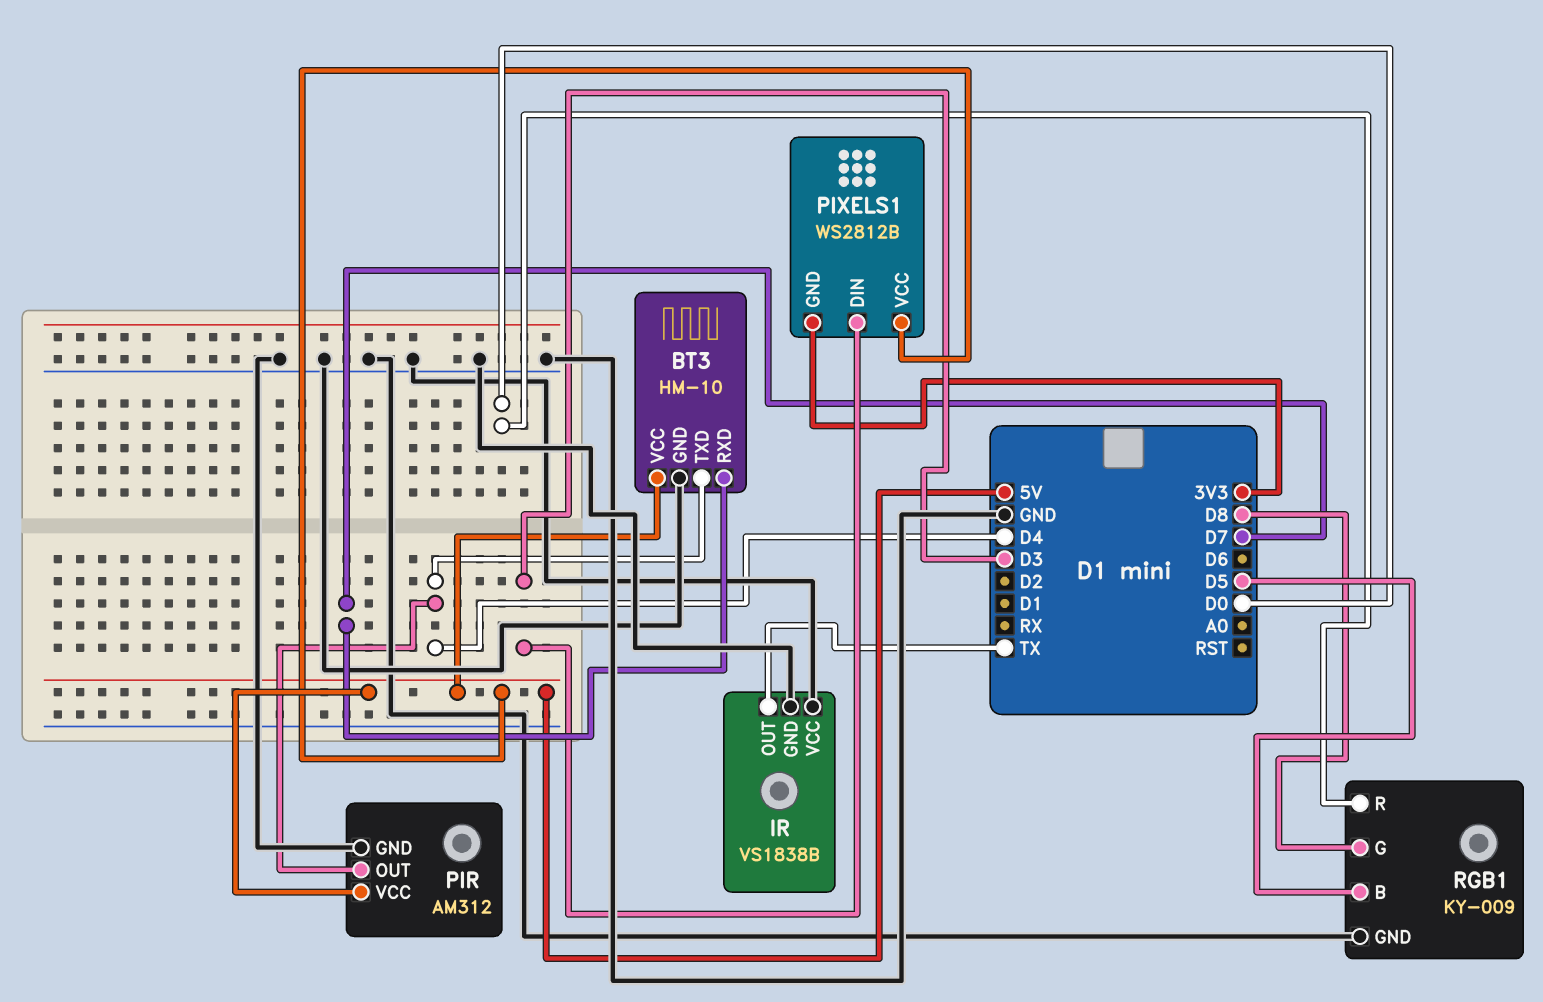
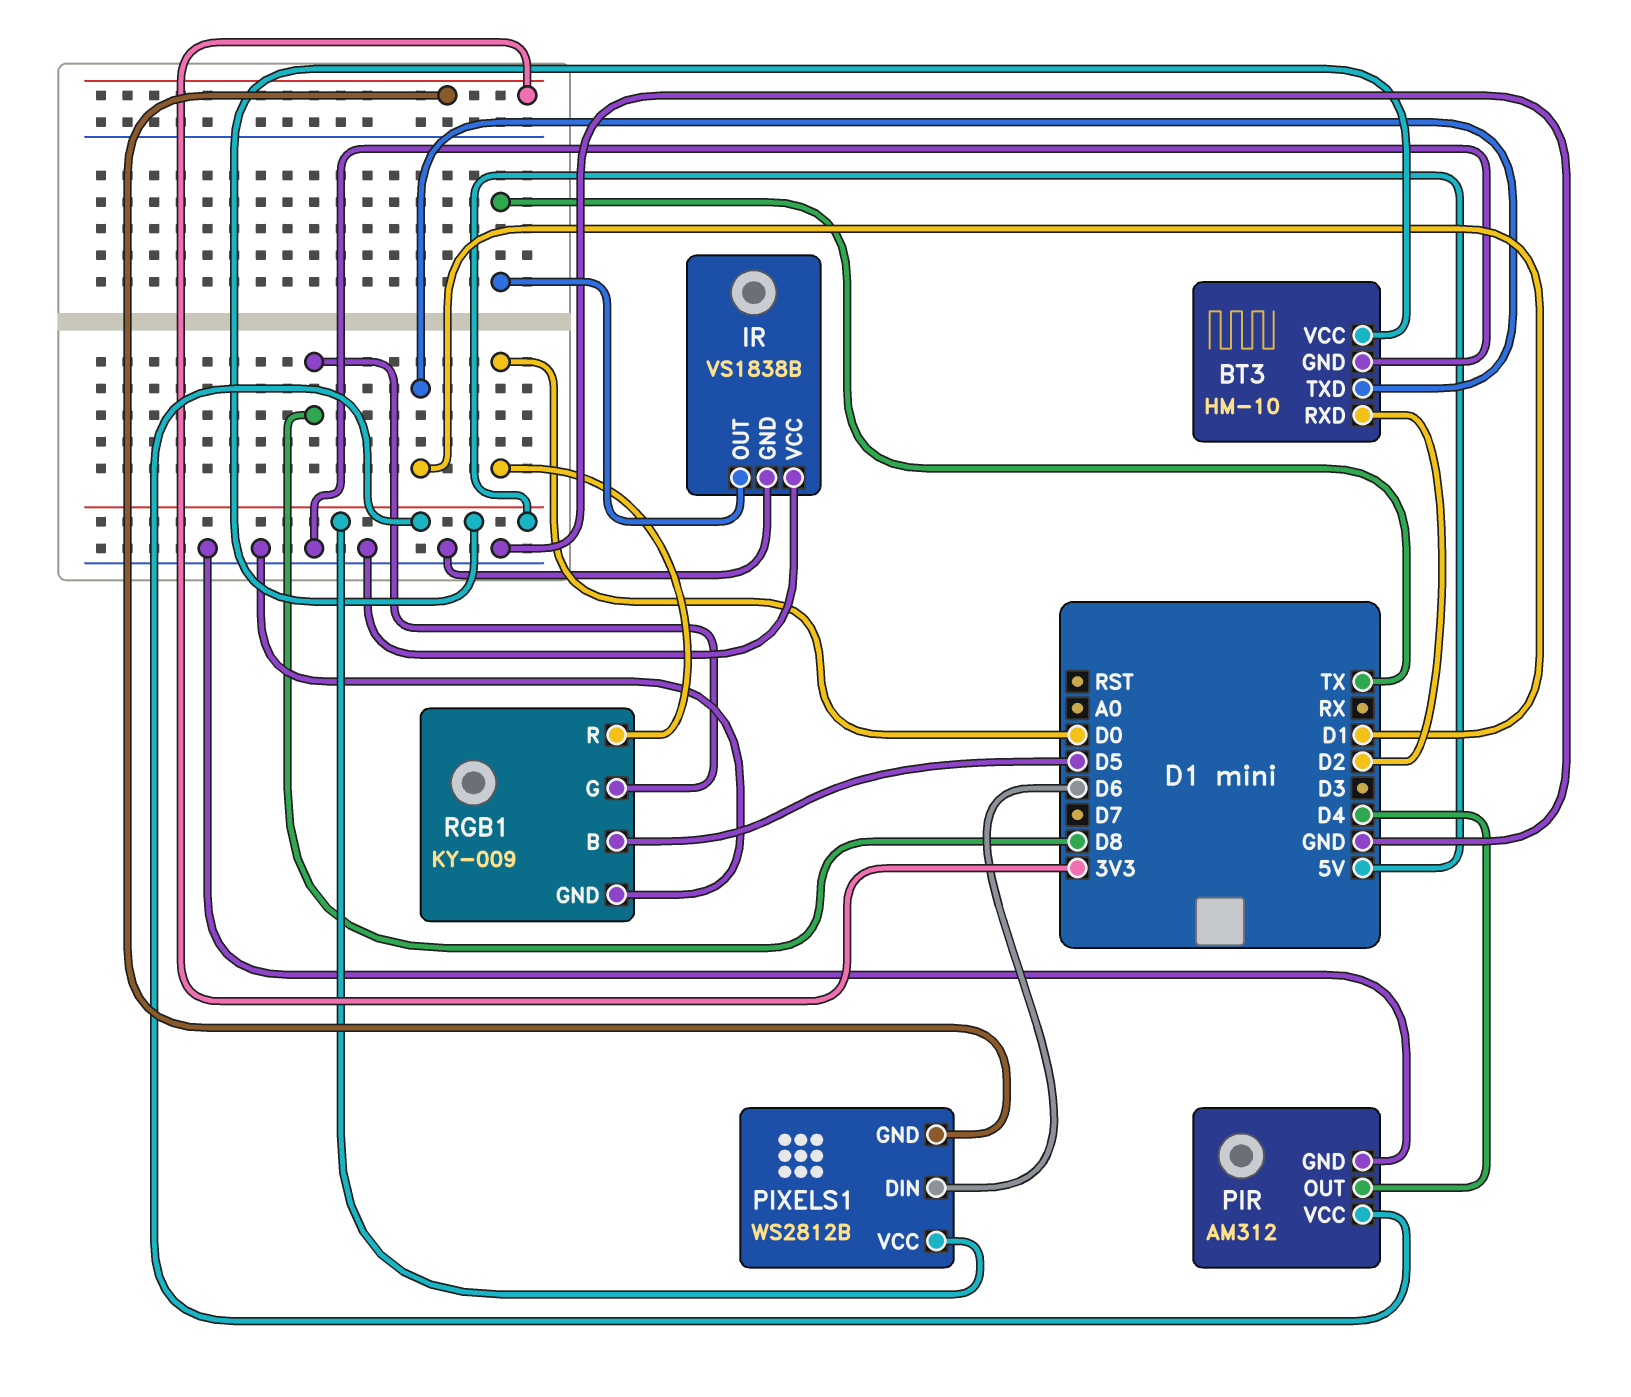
BT3 pin RXD: D7 -> D2
BT3 pin TXD: D4 -> D1
PIXELS1 pin DIN: D3 -> D6

